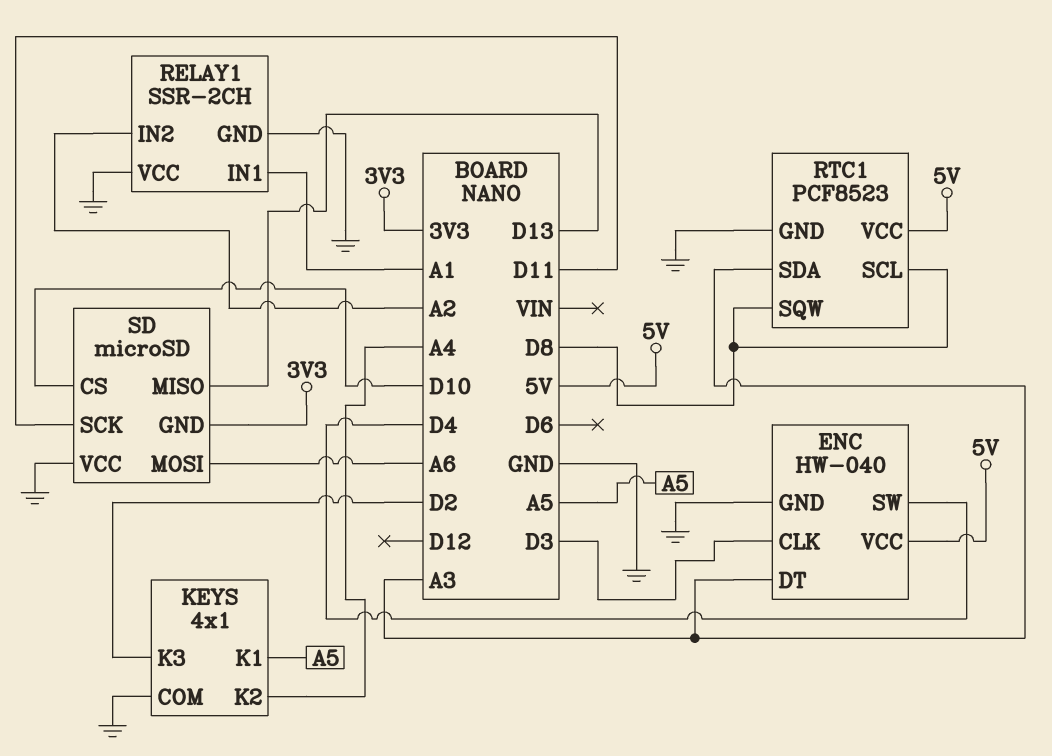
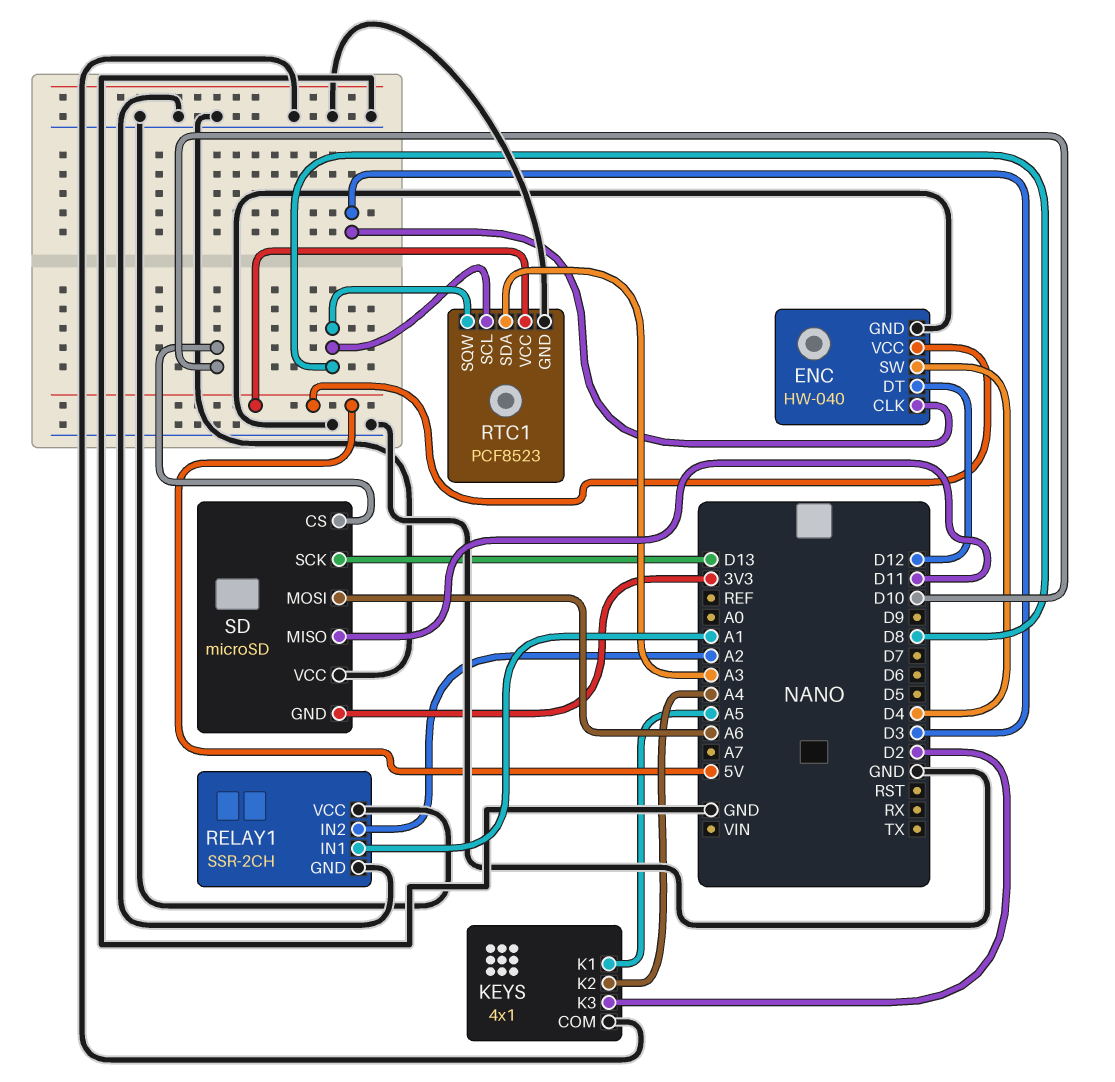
ENC pin DT: A3 -> D12
SD pin MISO: D13 -> D11
SD pin SCK: D11 -> D13

